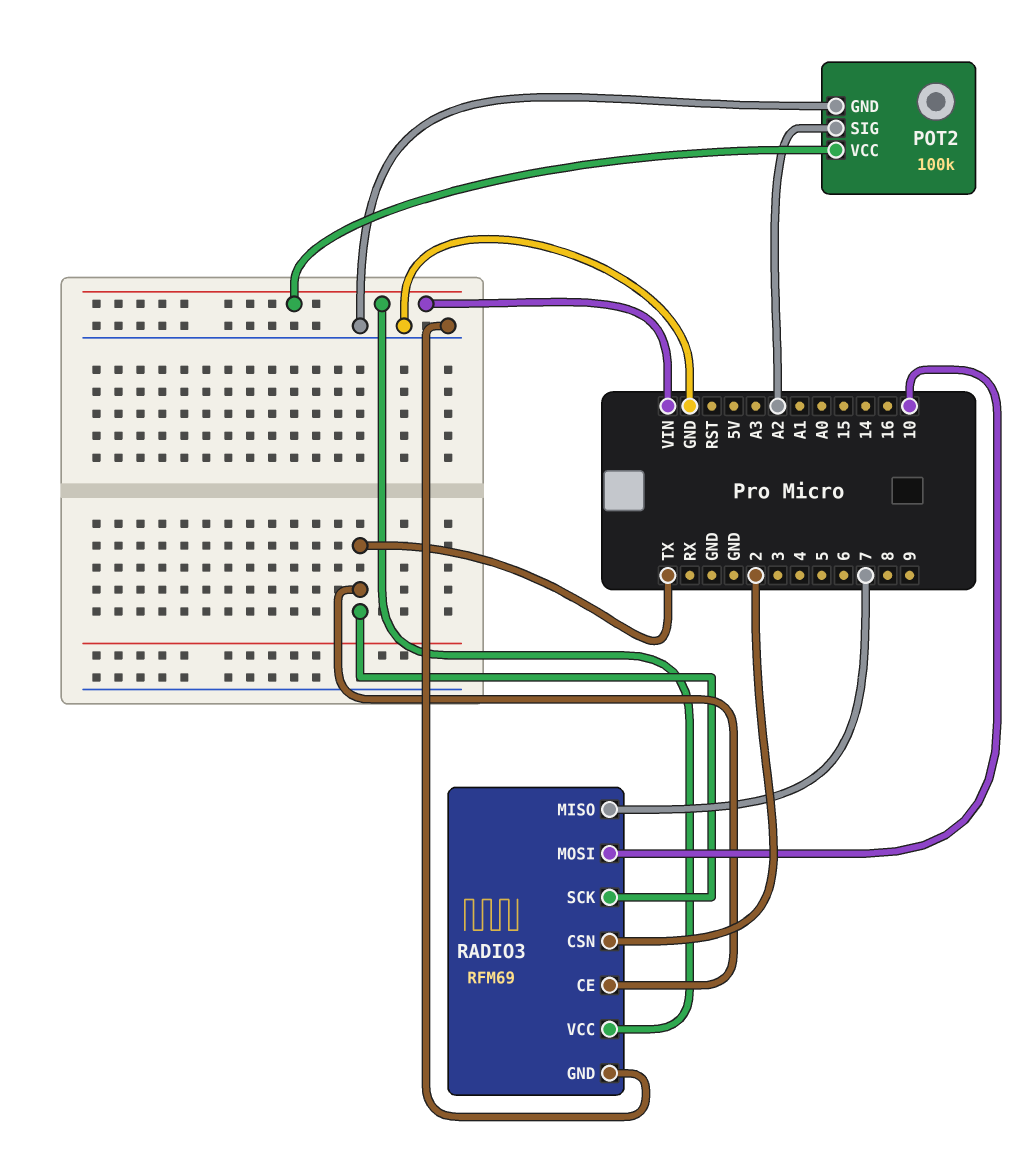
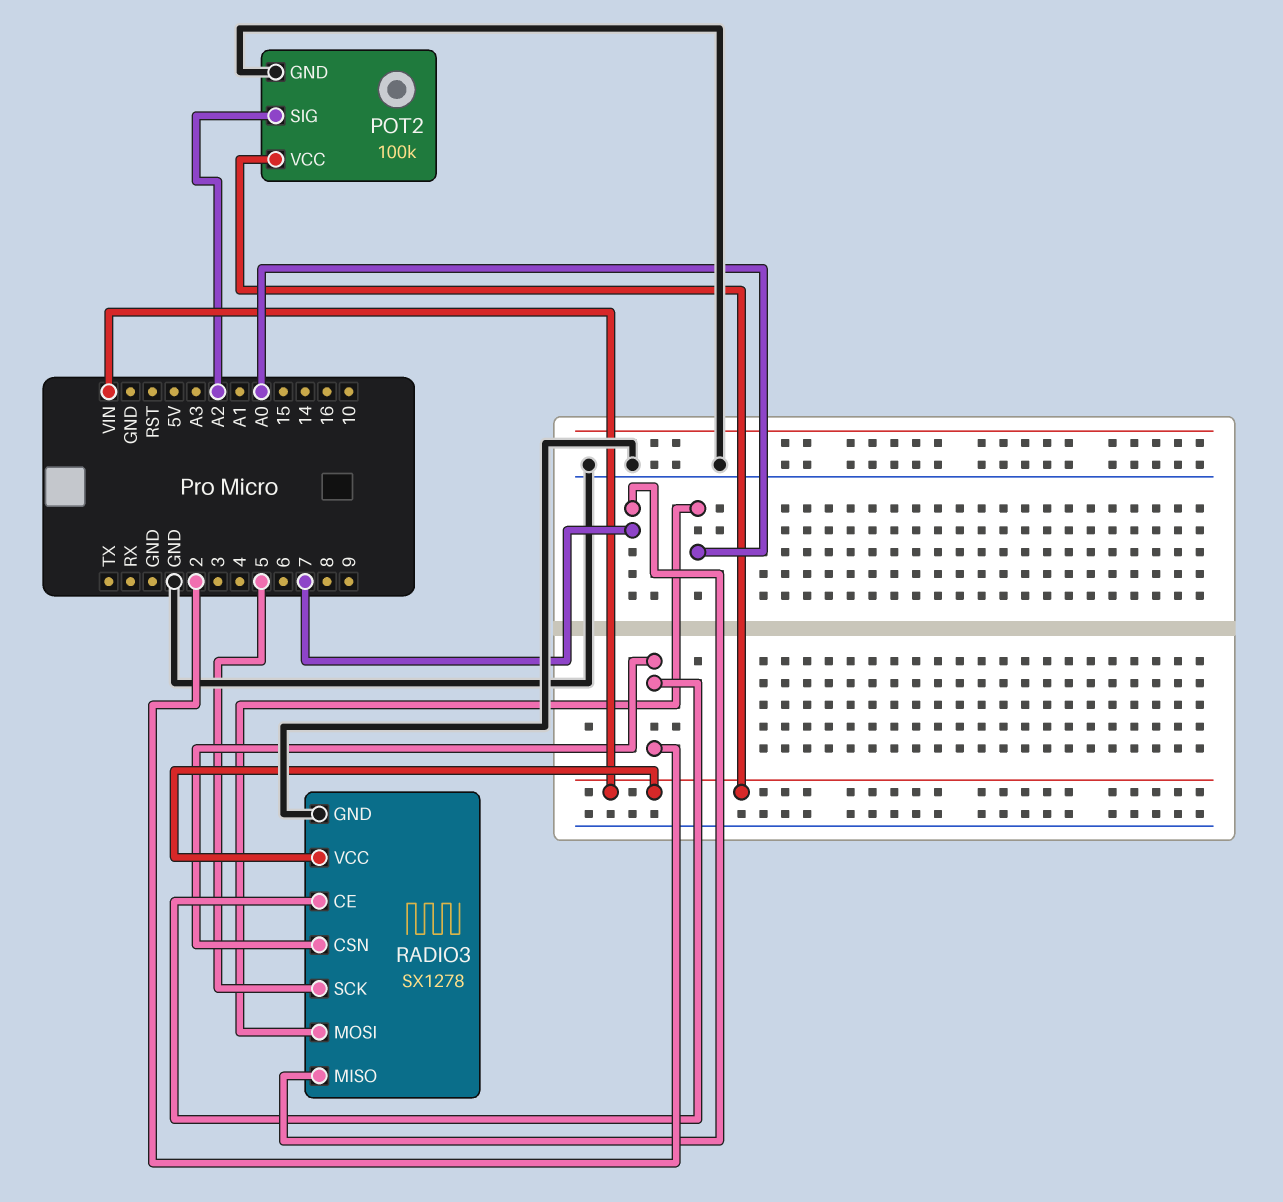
RADIO3: RFM69 -> SX1278
RADIO3 pin CE: TX -> 2
RADIO3 pin MOSI: 10 -> A0
RADIO3 pin SCK: TX -> 5

